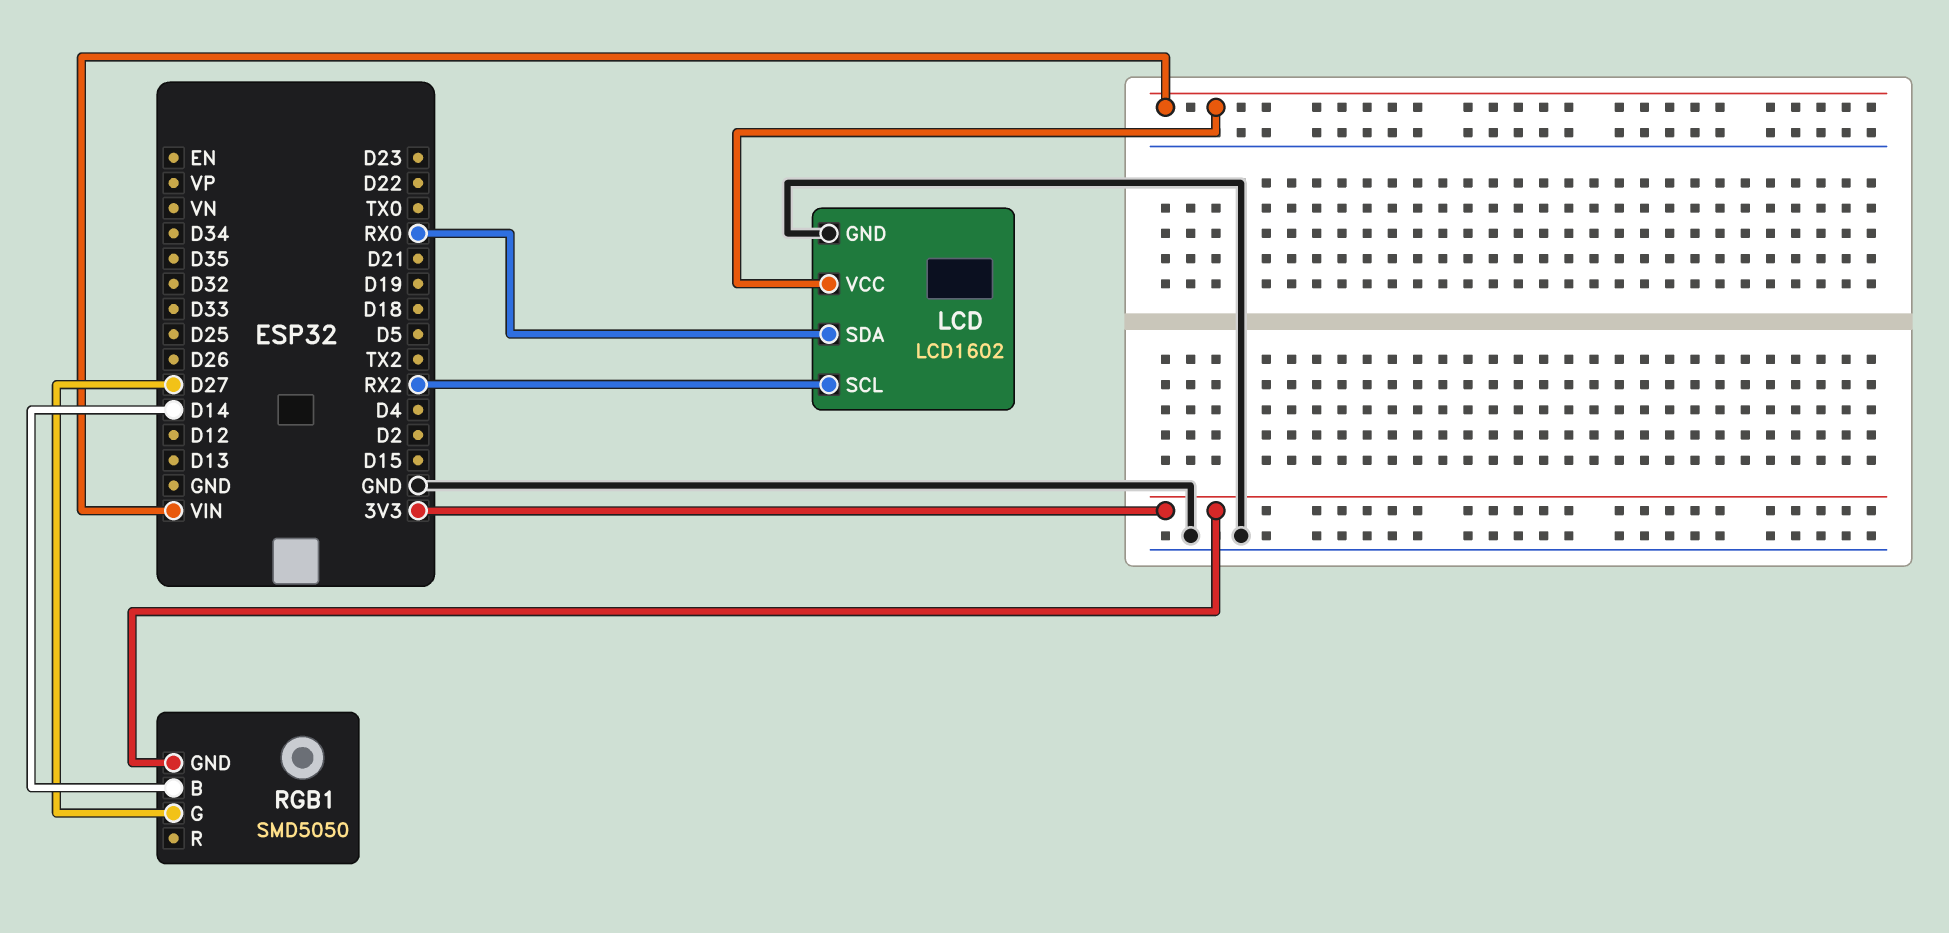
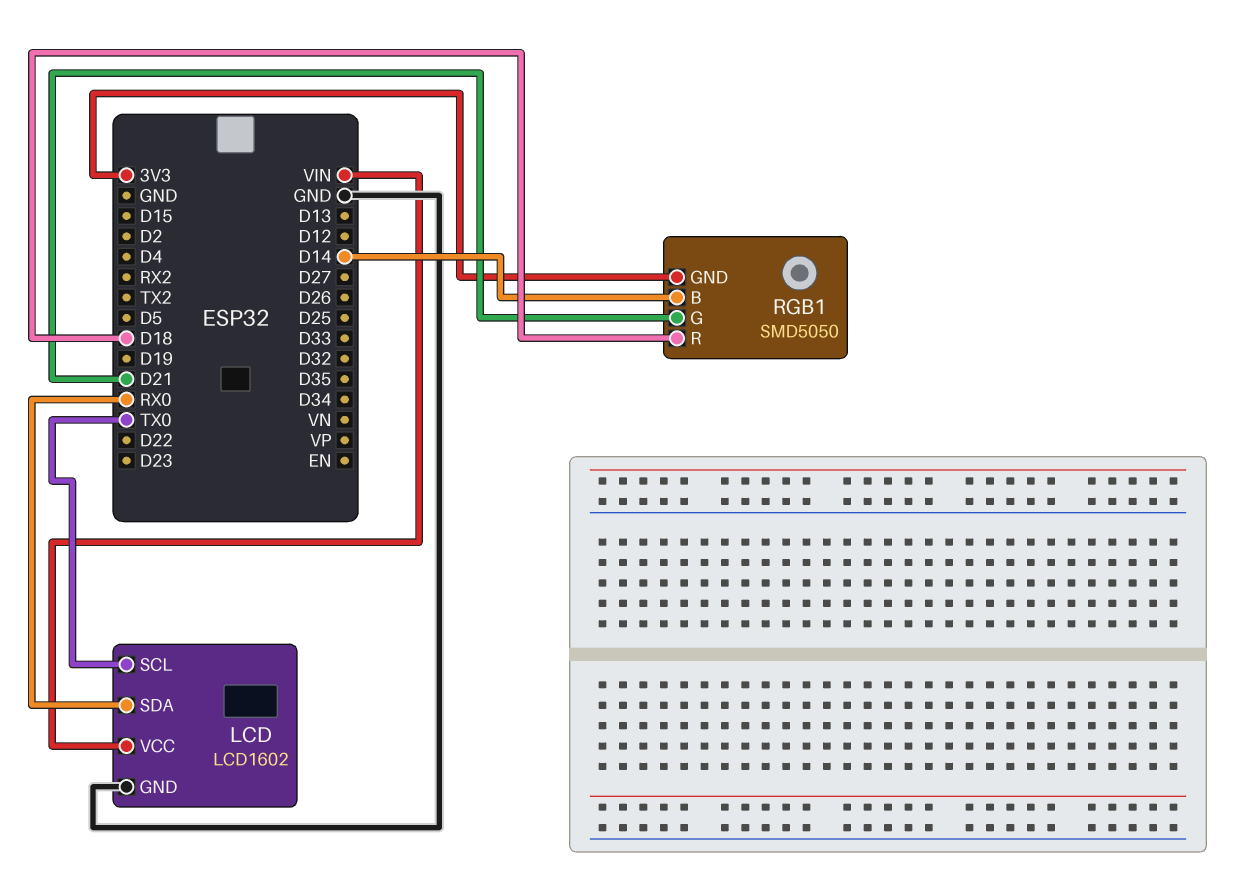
LCD pin SCL: RX2 -> TX0
RGB1 pin G: D27 -> D21
RGB1 pin R: none -> D18

